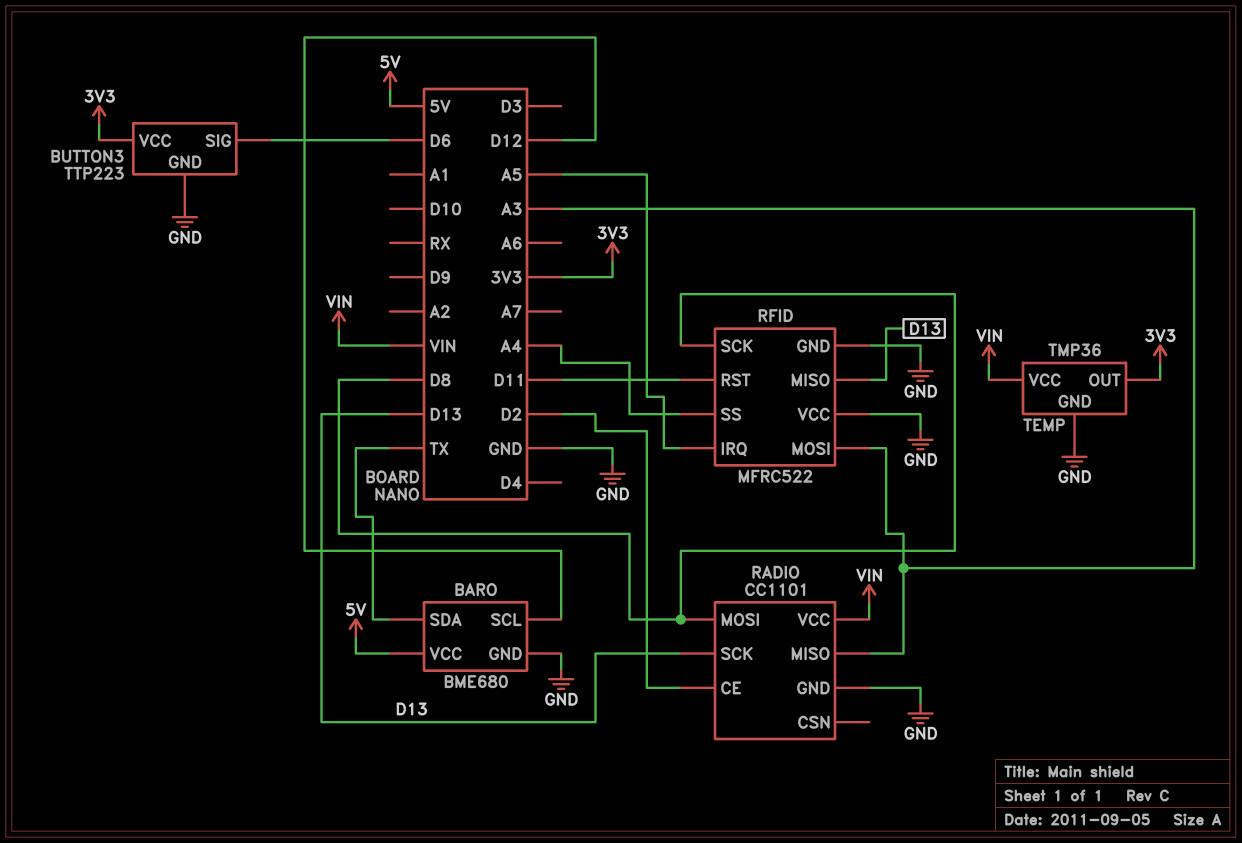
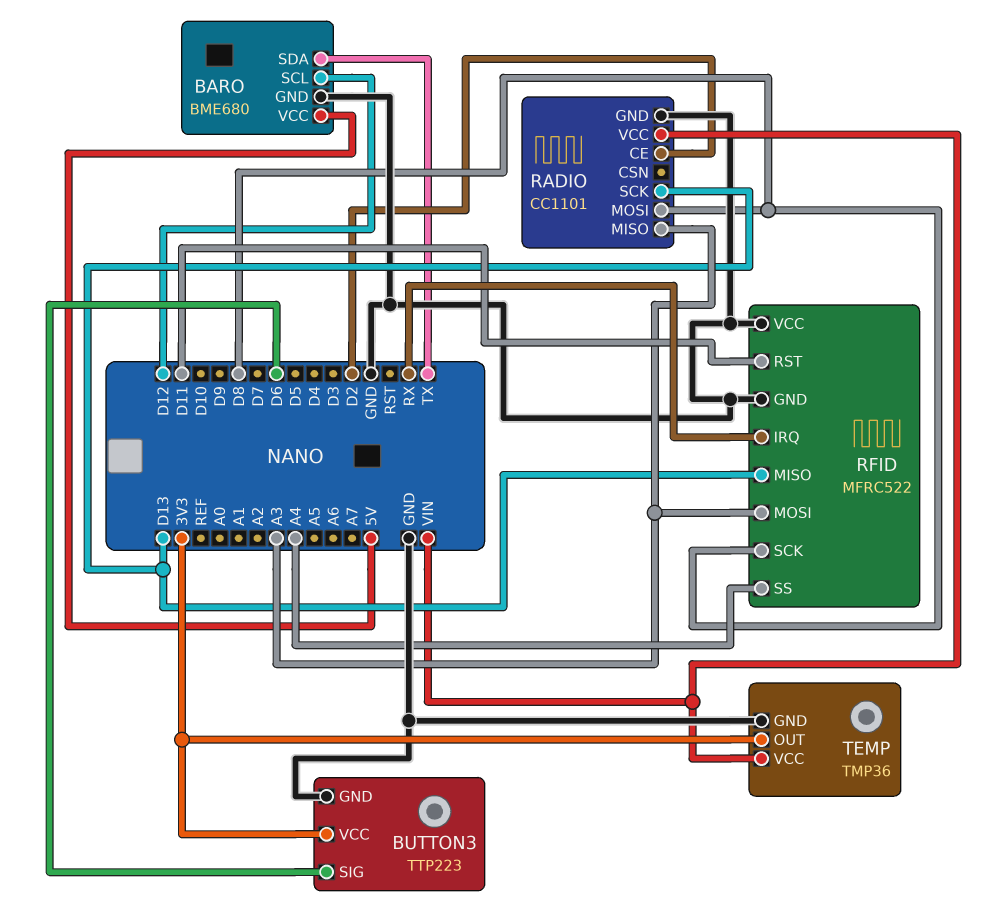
RFID pin IRQ: A5 -> RX

